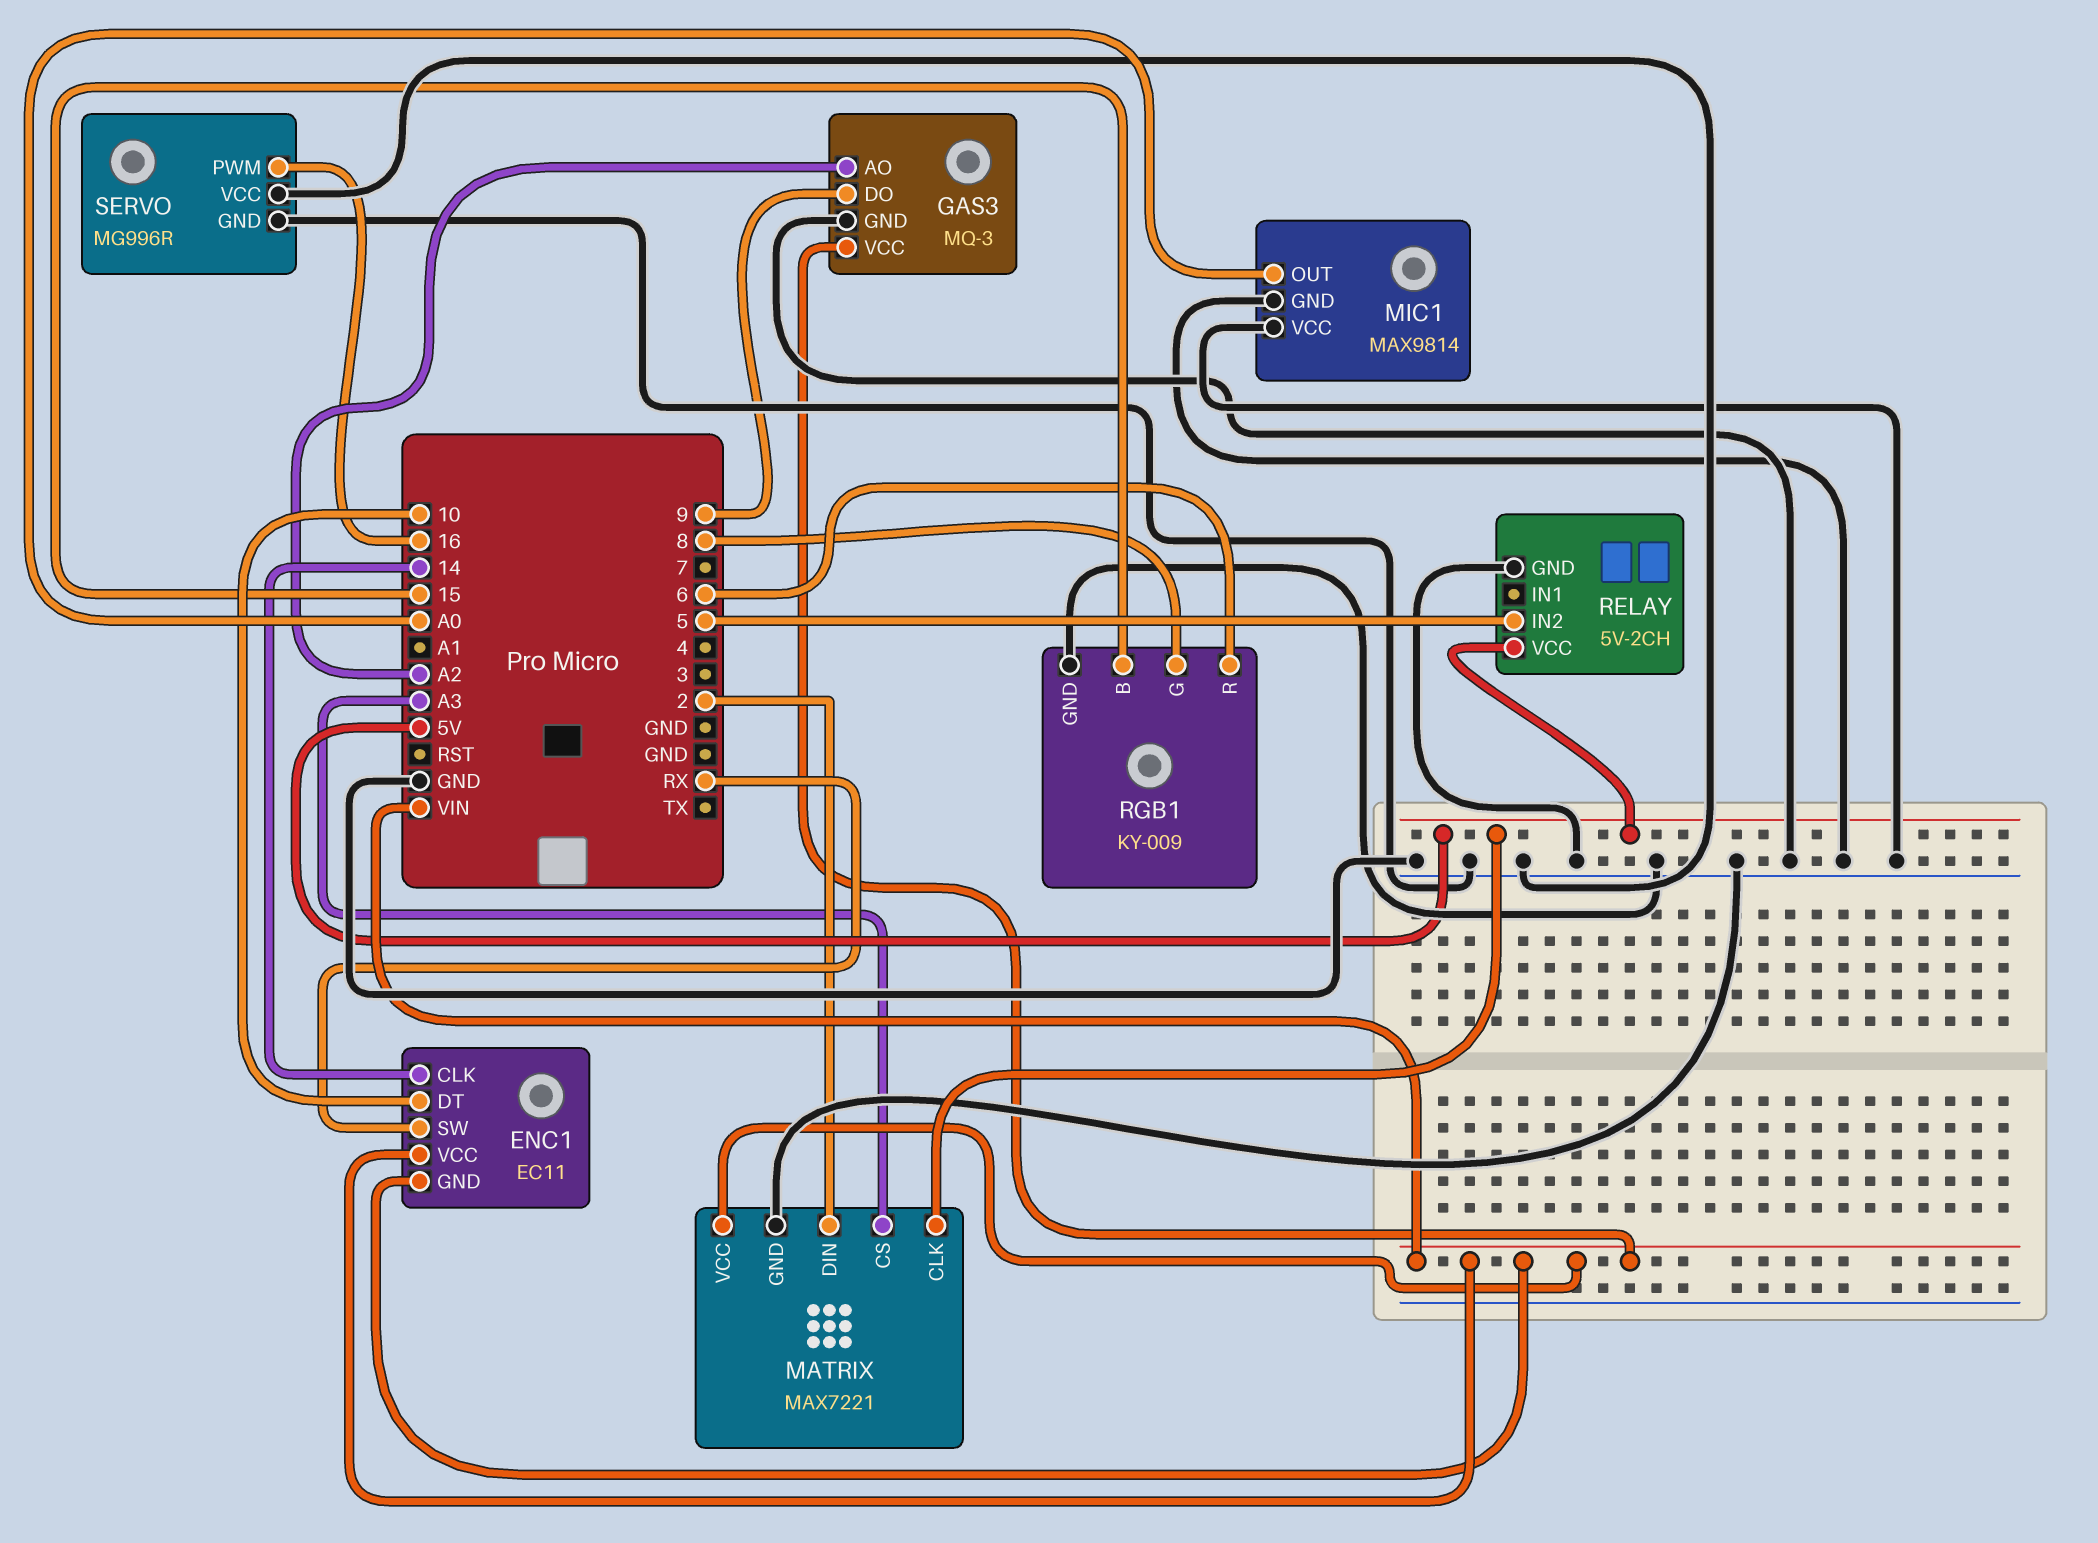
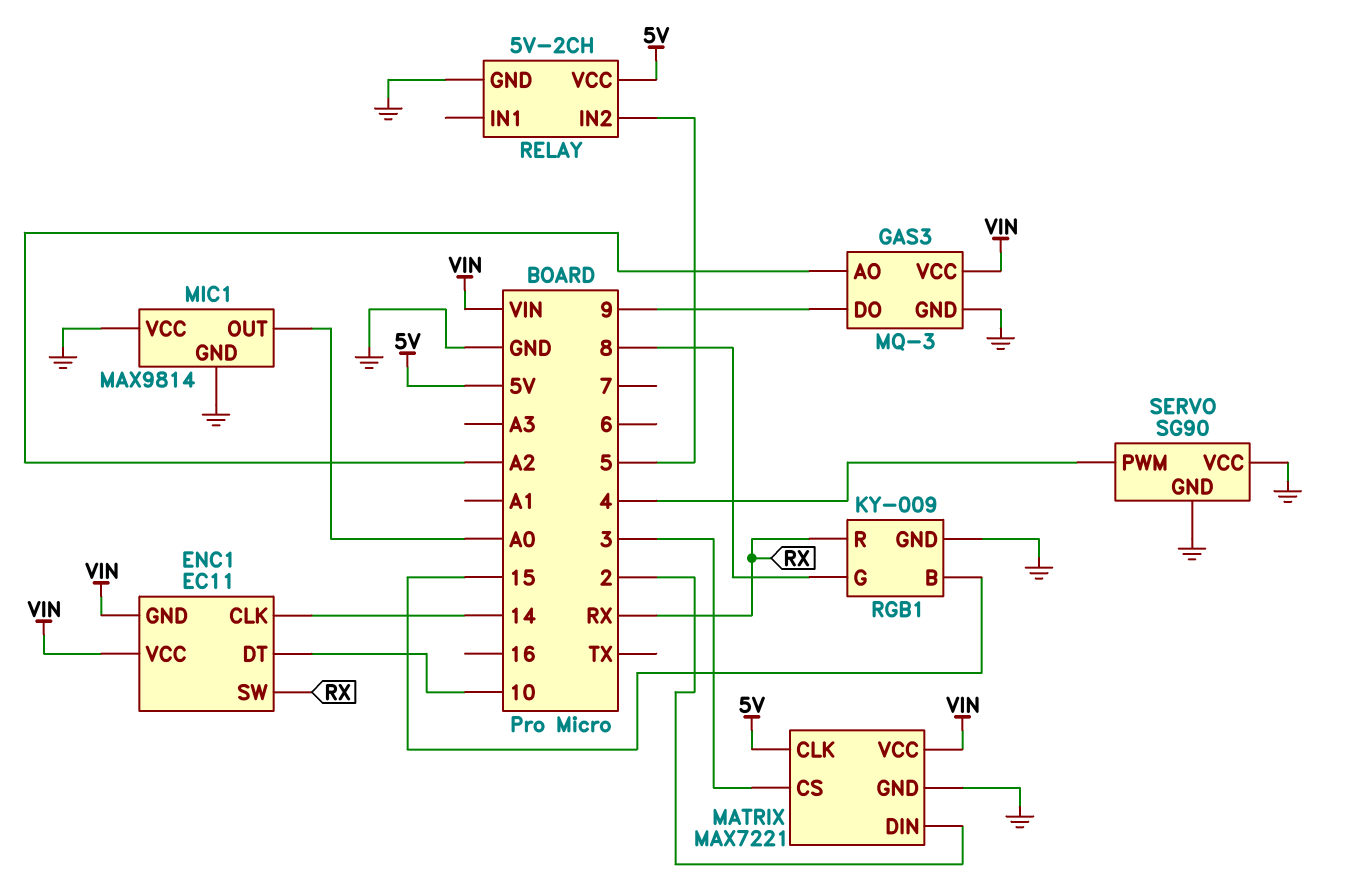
MATRIX pin CS: A3 -> 3
RGB1 pin R: 6 -> RX
SERVO: MG996R -> SG90
SERVO pin PWM: 16 -> 4

